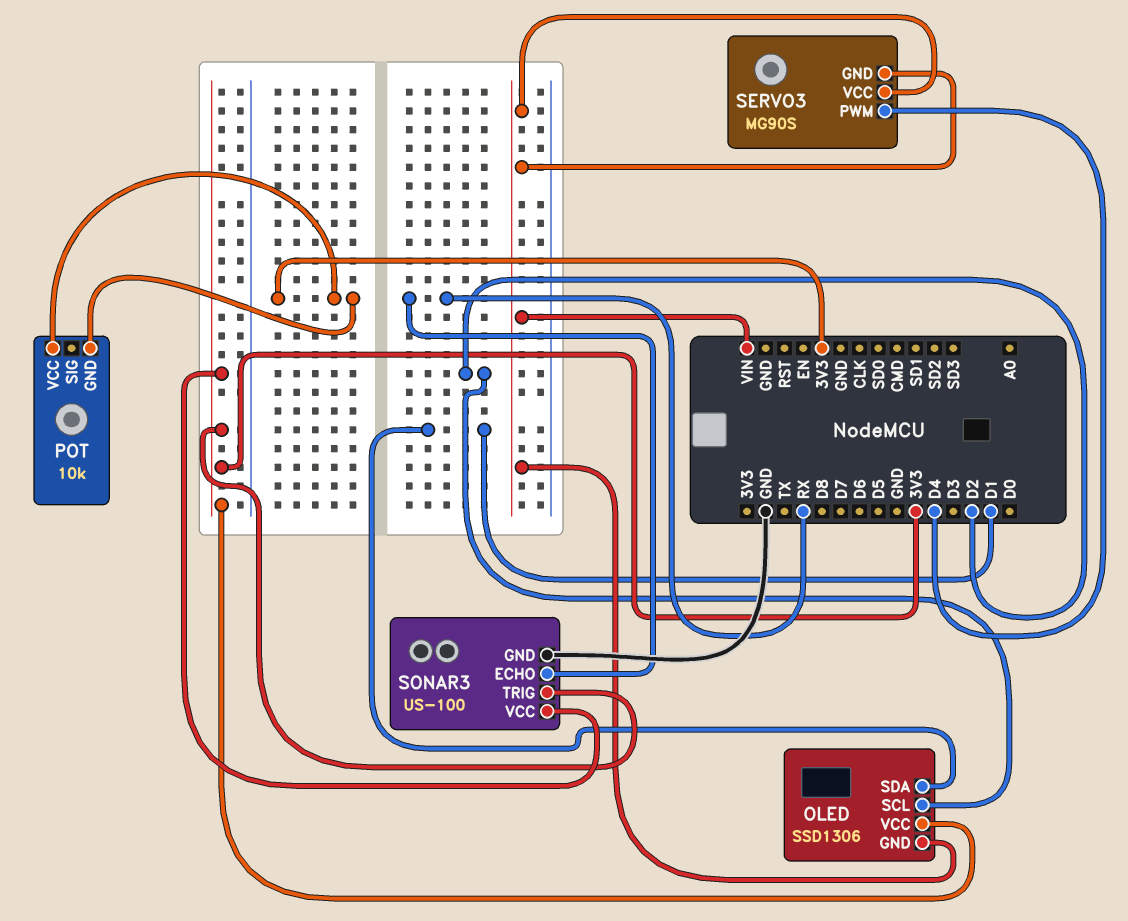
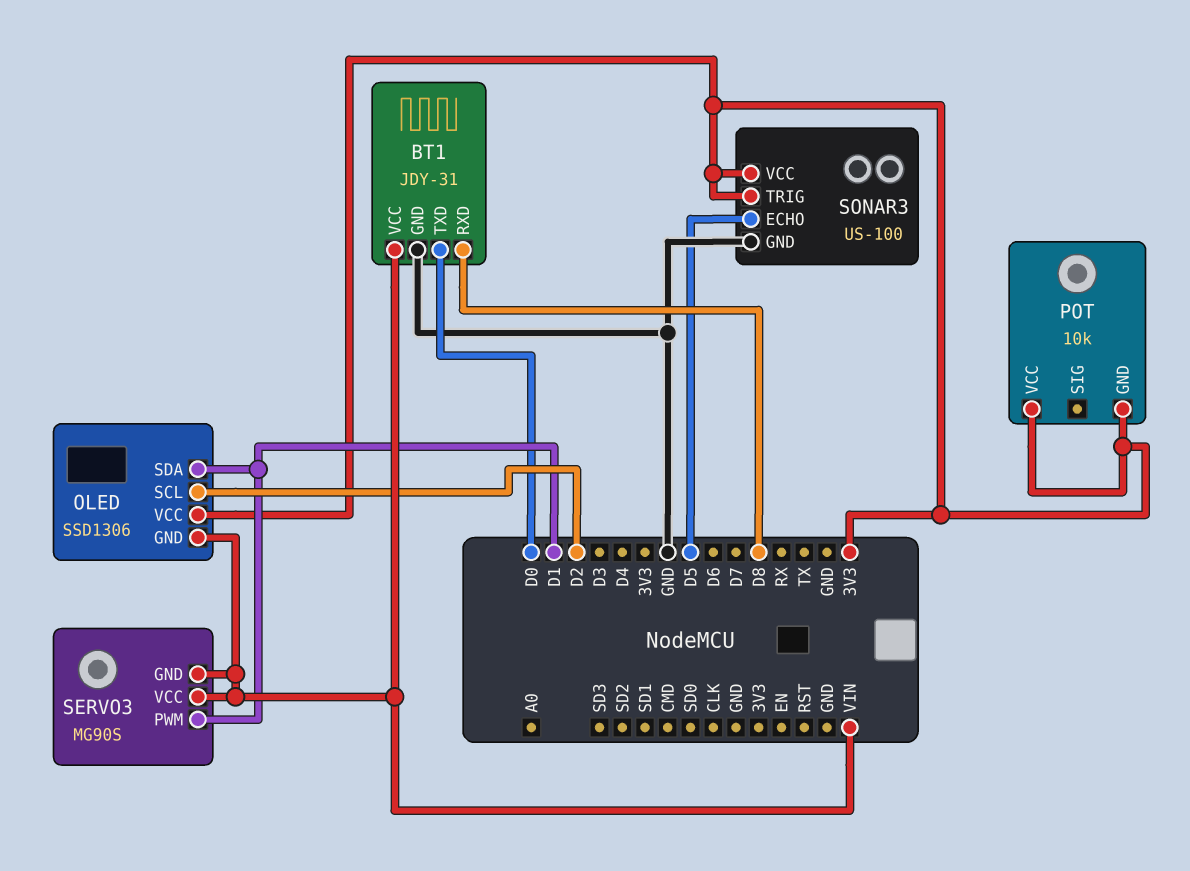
BT1: none -> JDY-31
BT1 pin GND: none -> GND
BT1 pin RXD: none -> D8
BT1 pin TXD: none -> D0
BT1 pin VCC: none -> VIN
SERVO3 pin PWM: D4 -> D1
SONAR3 pin ECHO: RX -> D5

